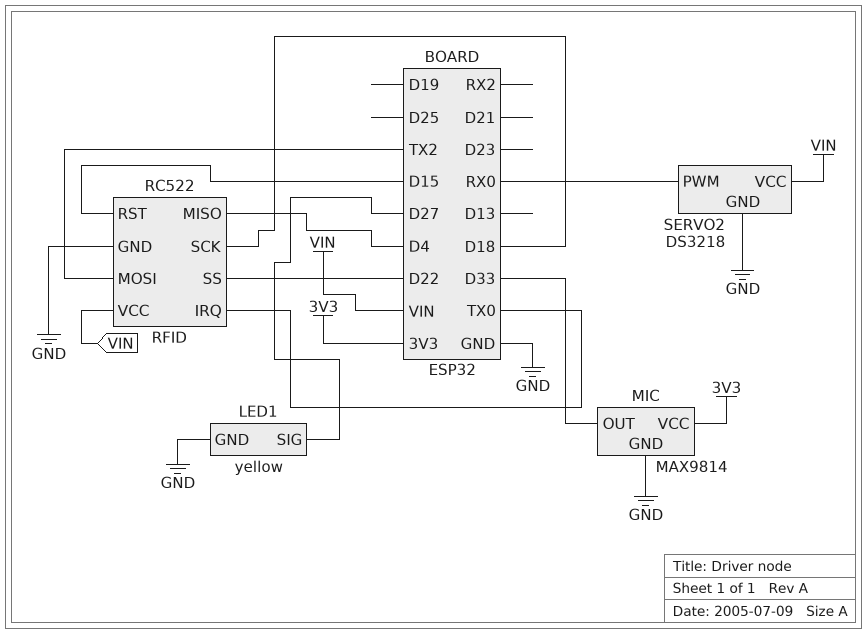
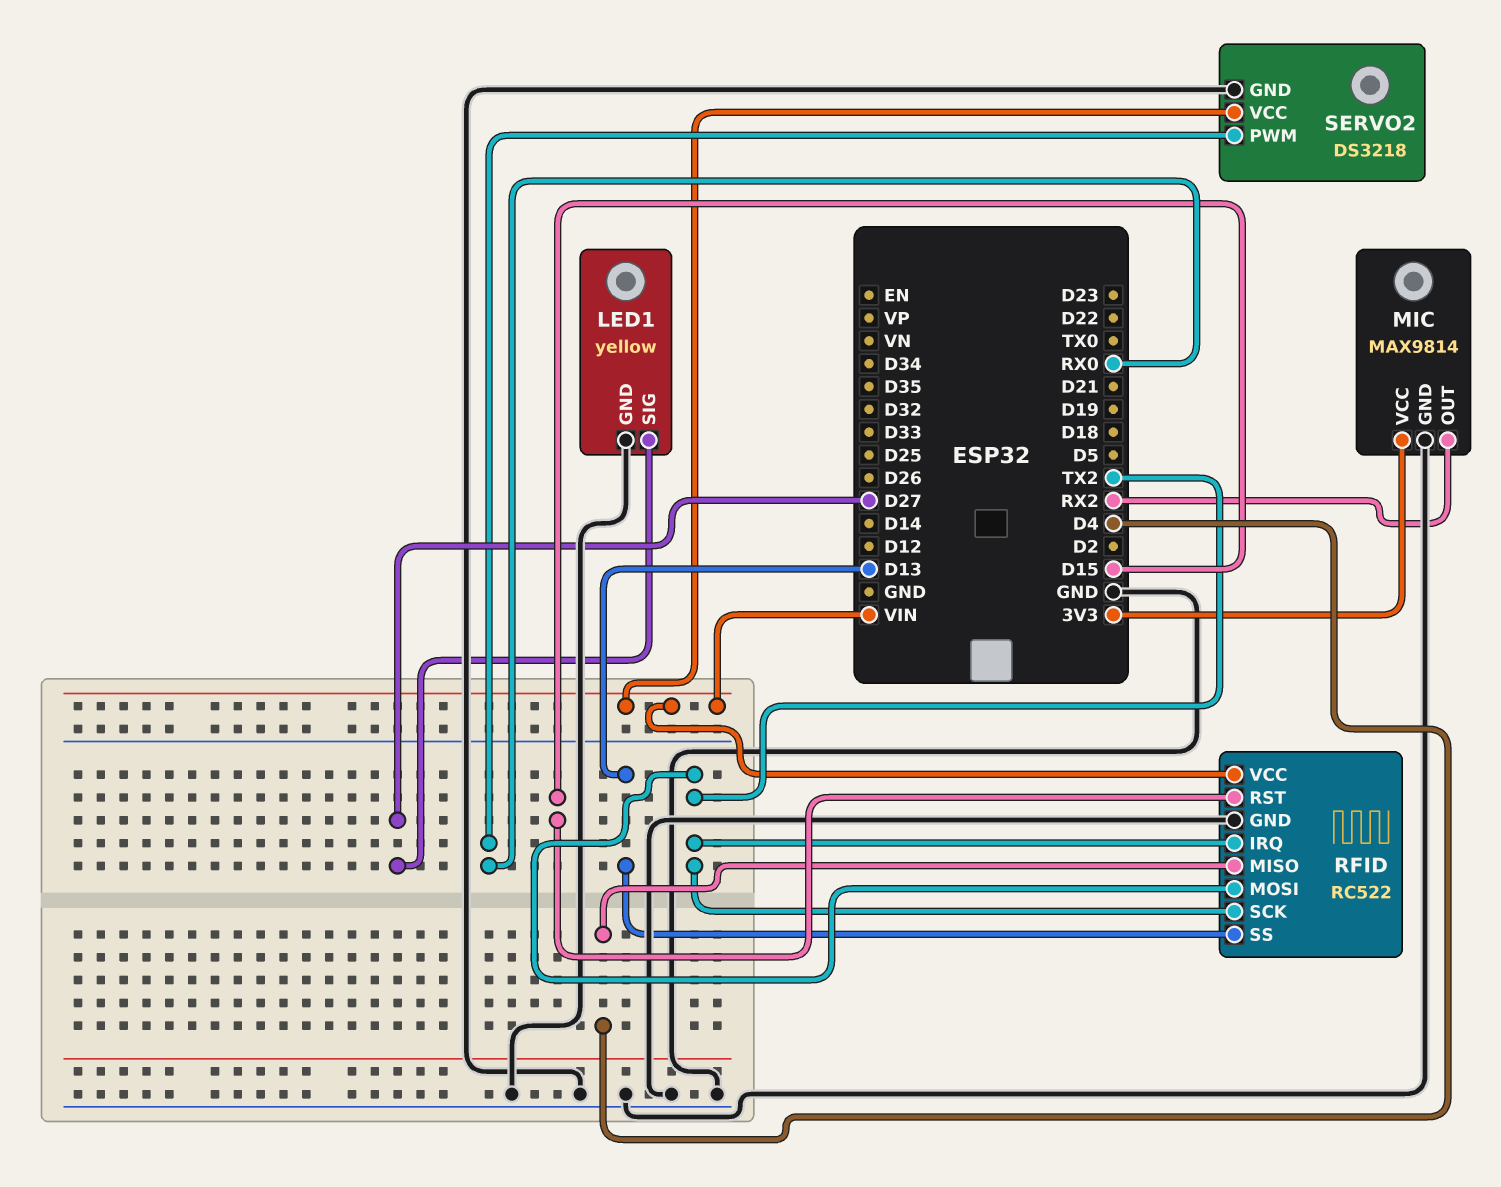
MIC pin OUT: D33 -> RX2
RFID pin IRQ: TX0 -> TX2
RFID pin SCK: D18 -> TX2
RFID pin SS: D22 -> D13

